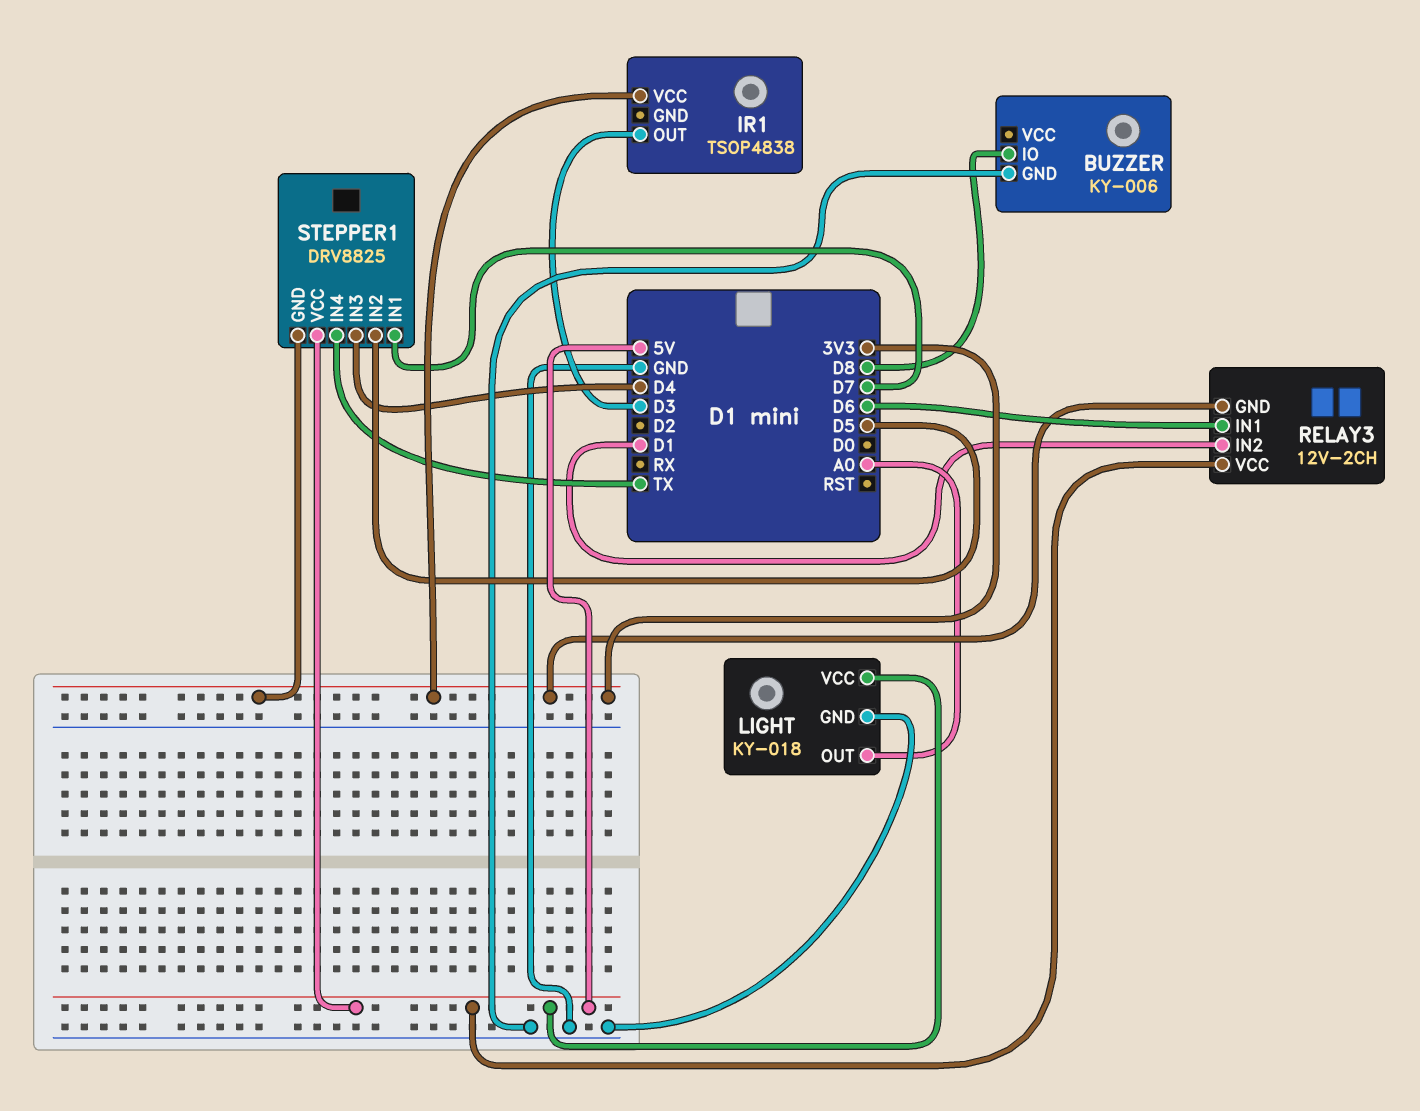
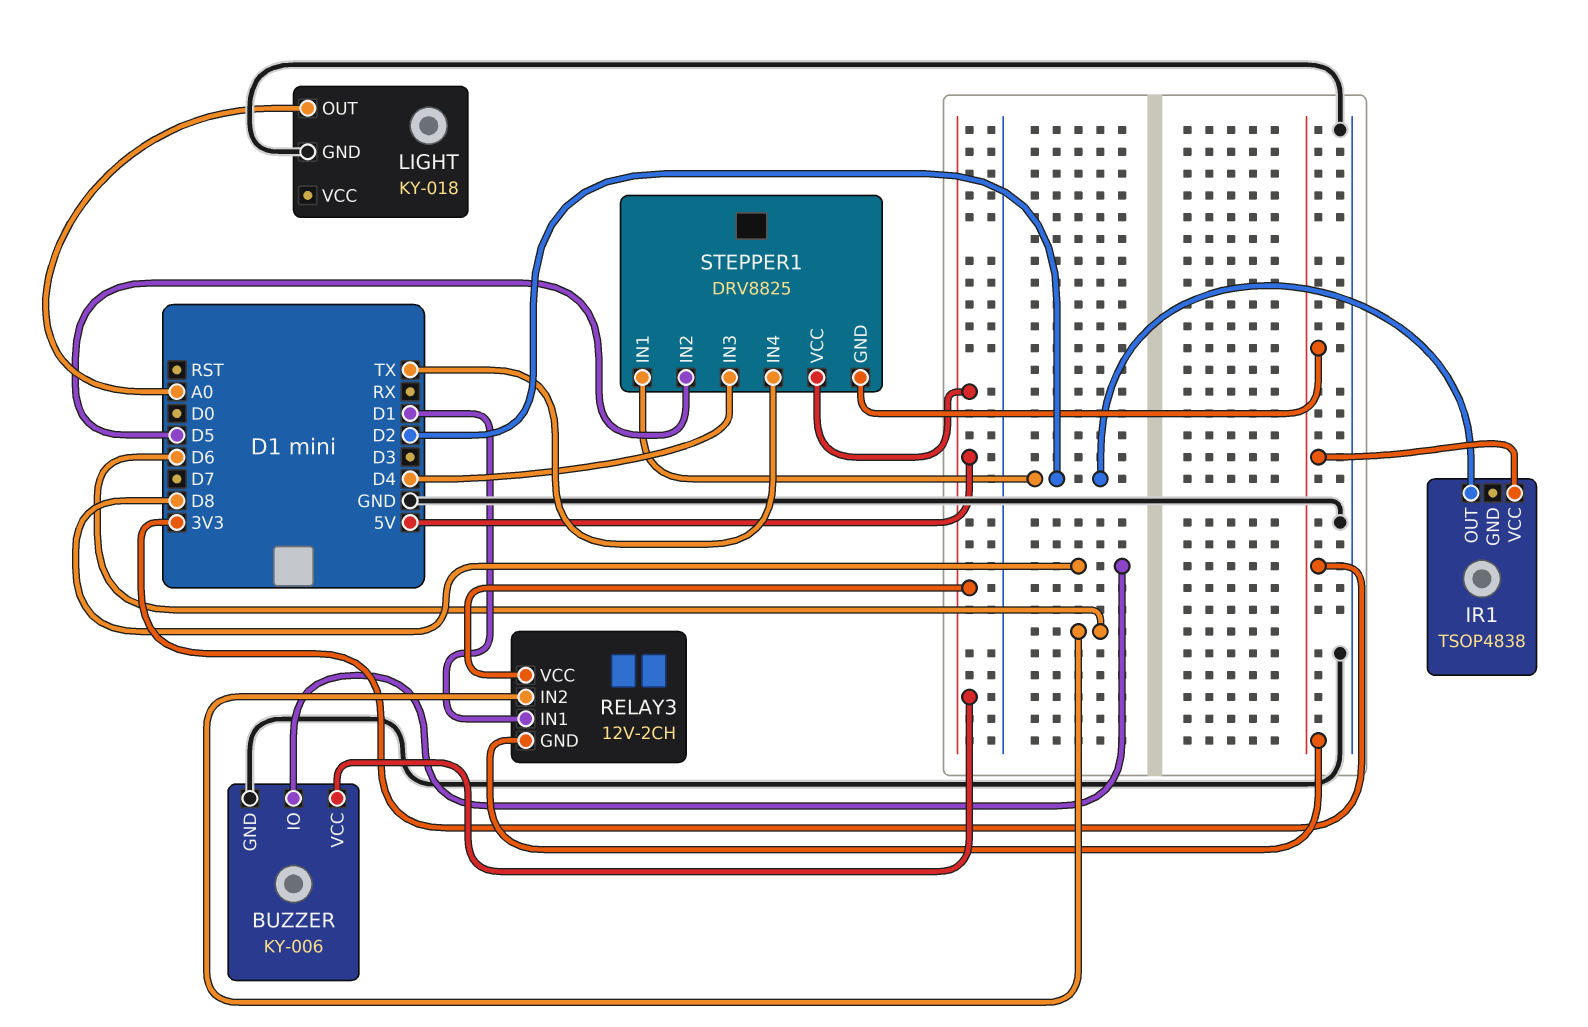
BUZZER pin VCC: none -> 5V
IR1 pin OUT: D3 -> D2
LIGHT pin VCC: 5V -> none
RELAY3 pin IN1: D6 -> D1
RELAY3 pin IN2: D1 -> D6
STEPPER1 pin IN1: D7 -> D2

